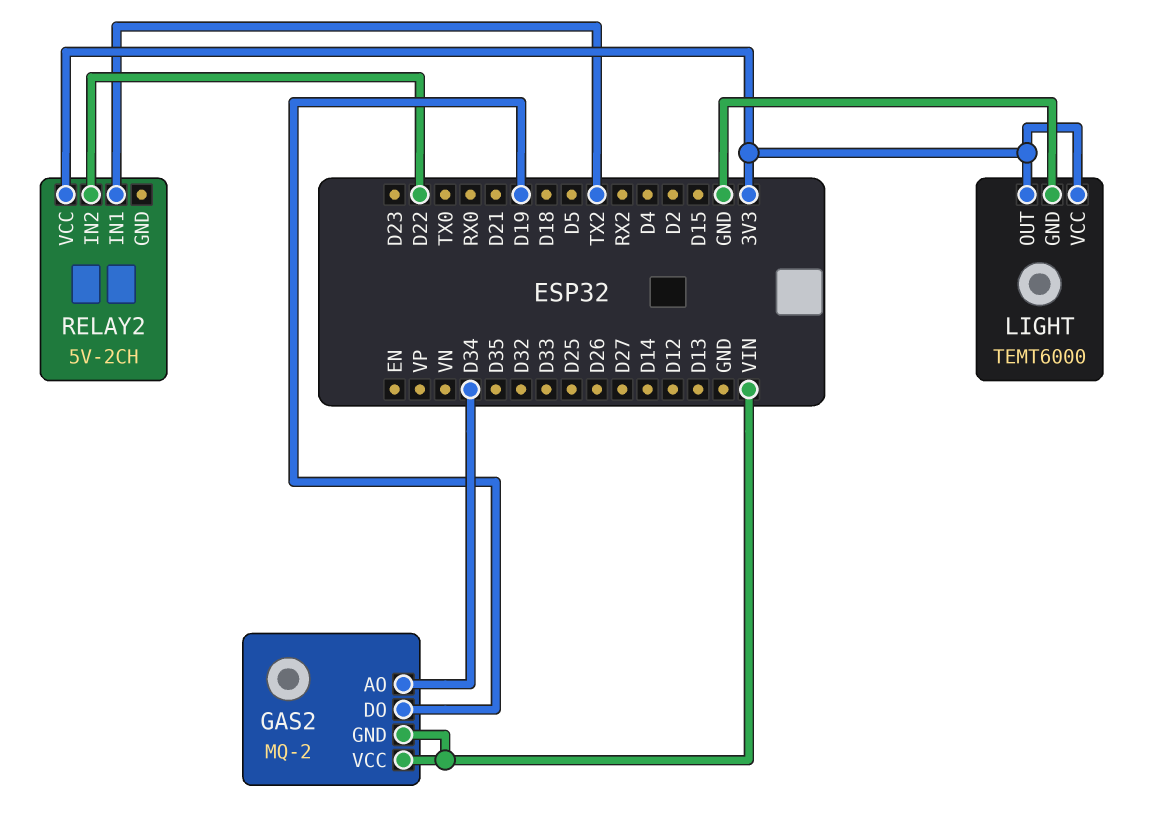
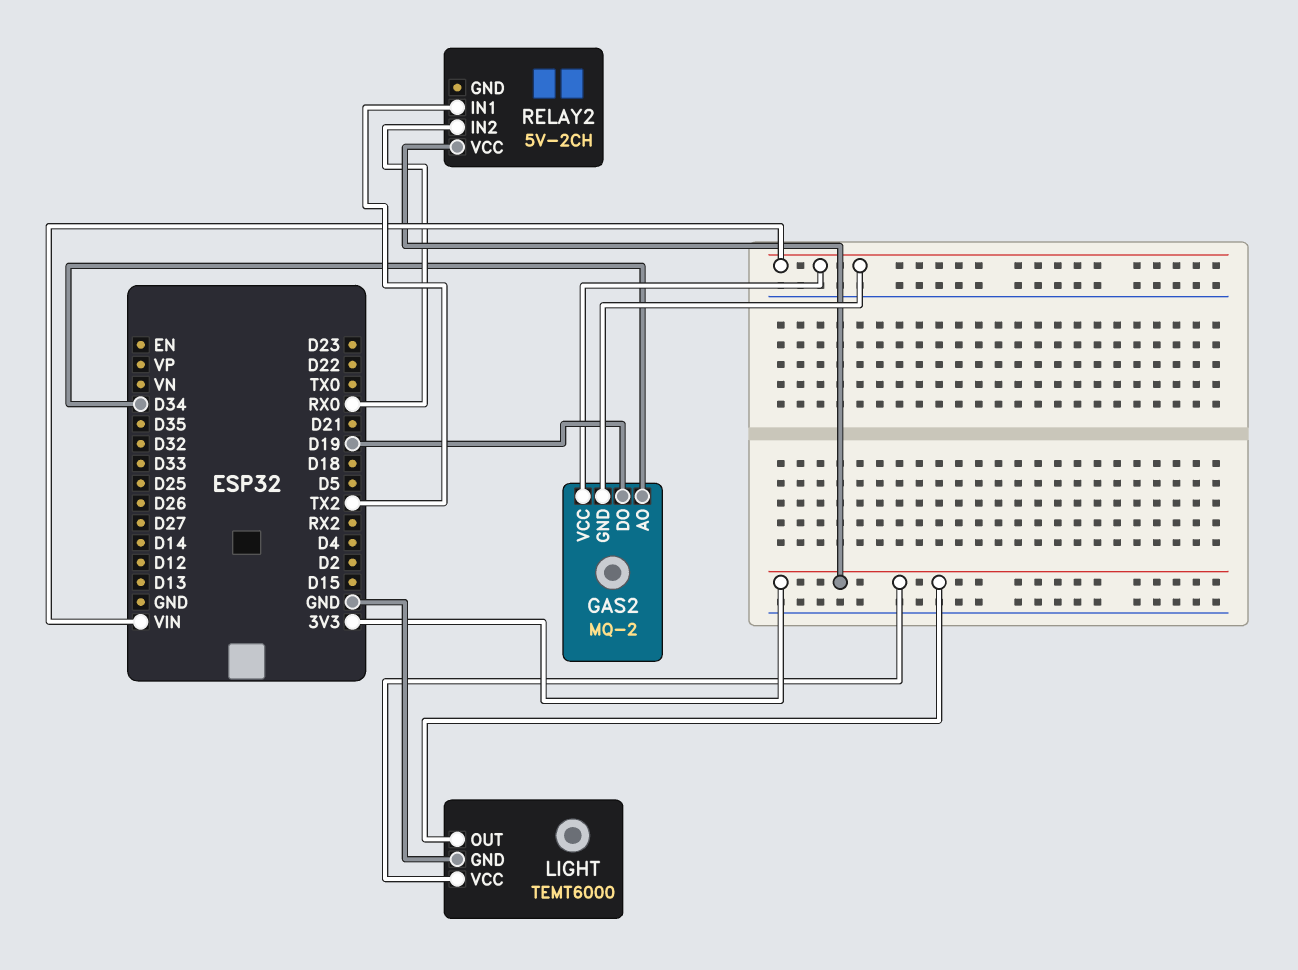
RELAY2 pin IN2: D22 -> RX0

